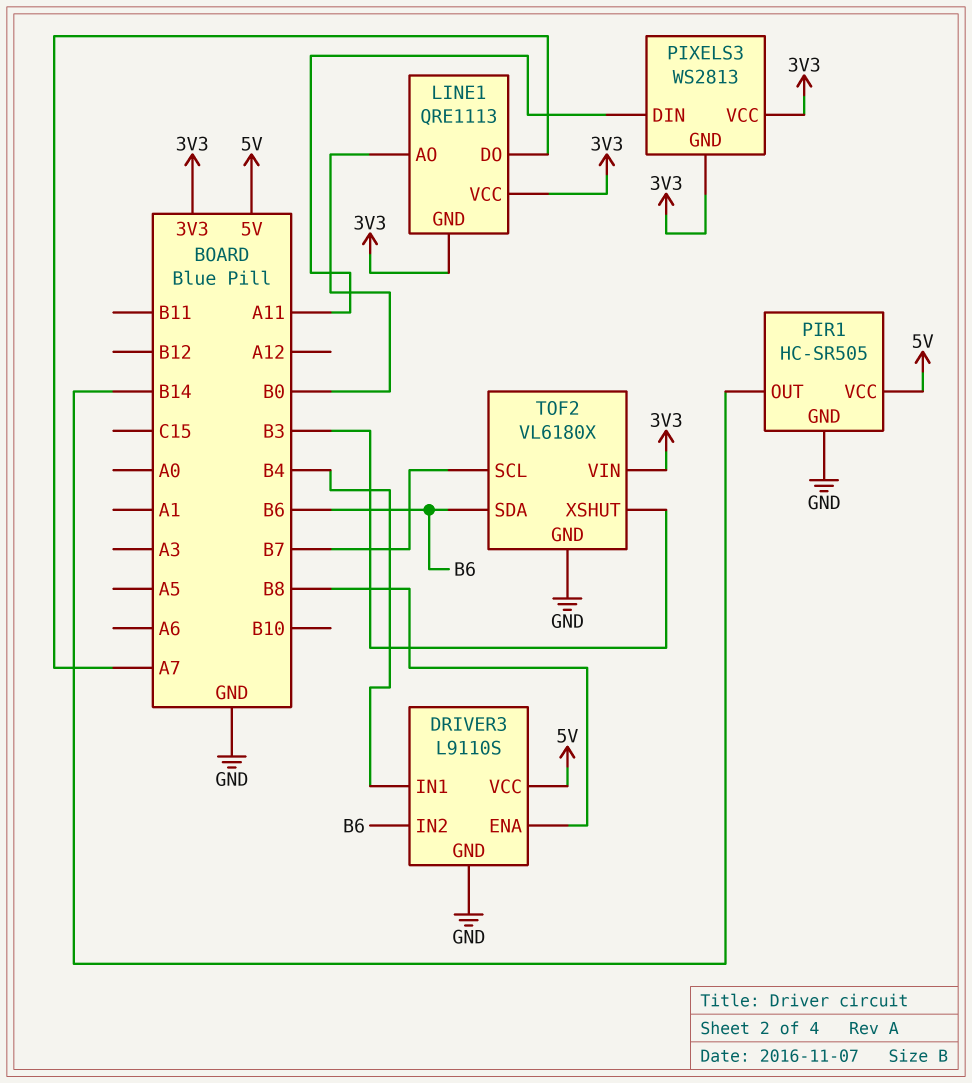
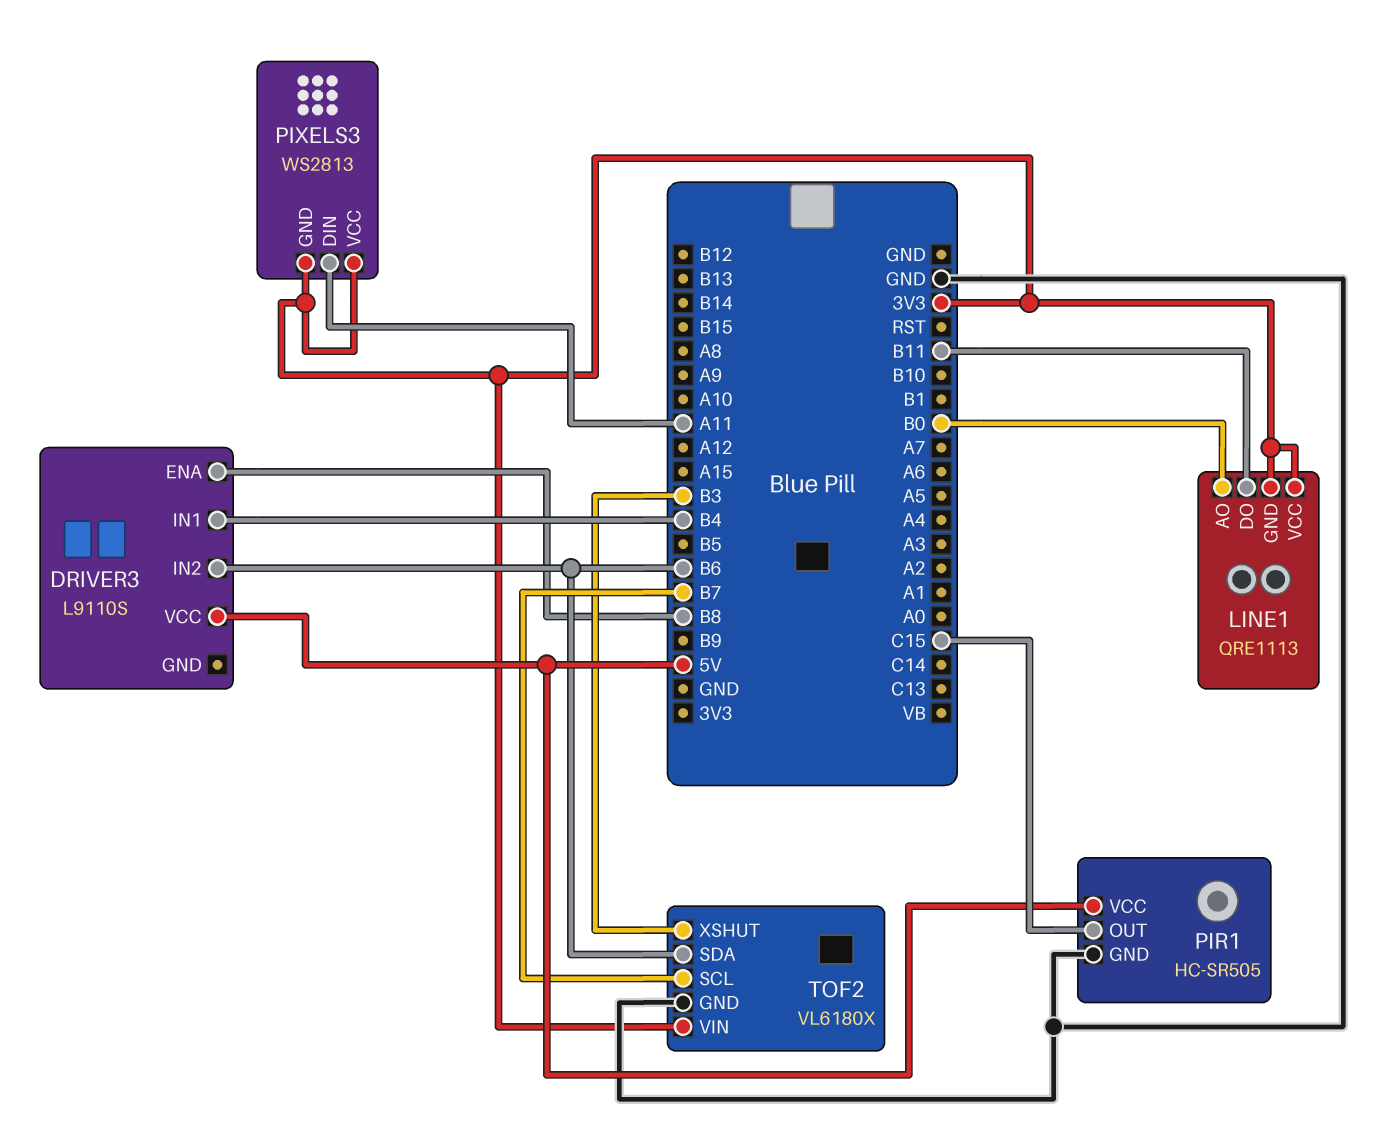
DRIVER3 pin GND: GND -> none
LINE1 pin DO: A7 -> B11
PIR1 pin OUT: B14 -> C15

